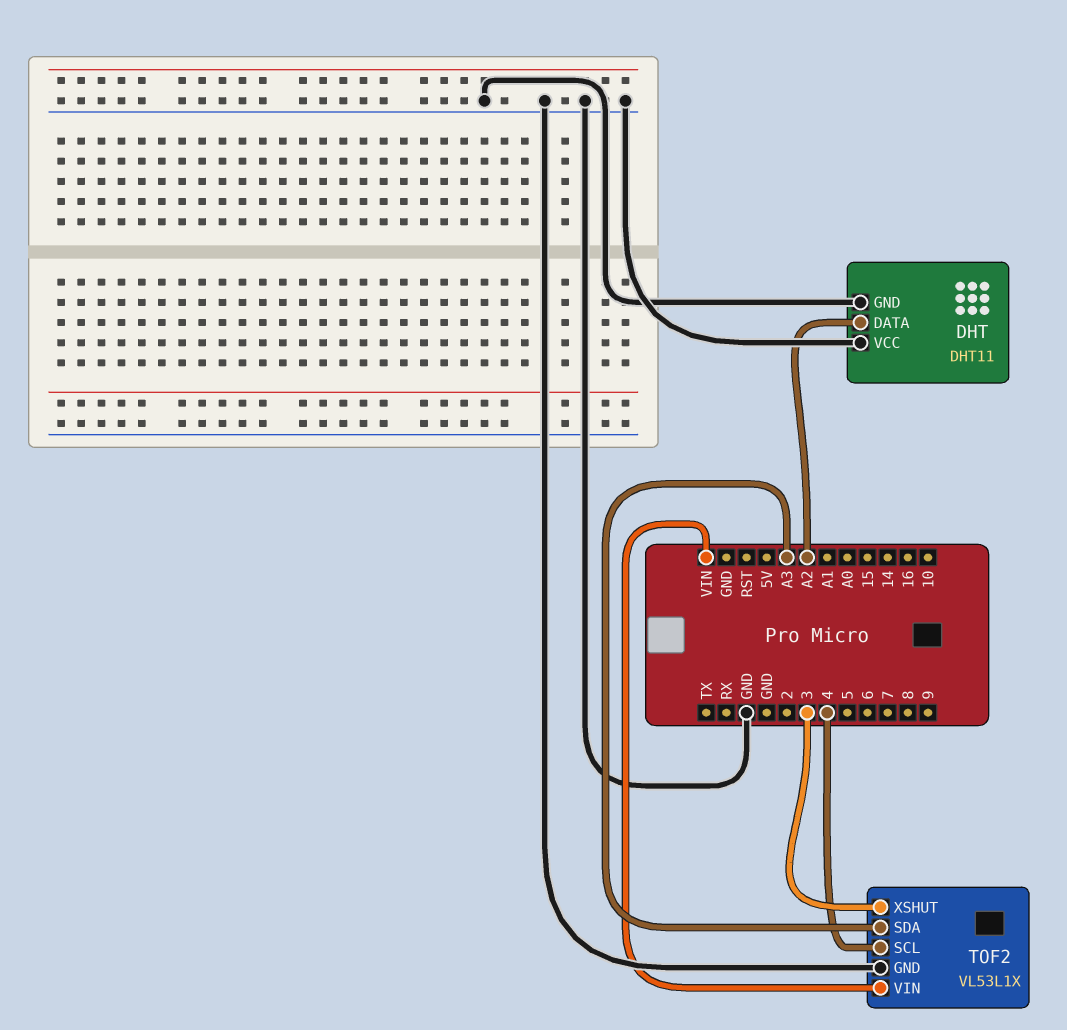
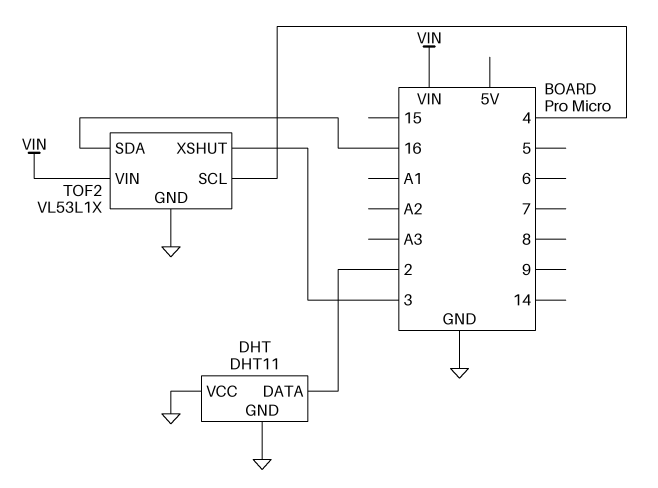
DHT pin DATA: A2 -> 2
TOF2 pin SDA: A3 -> 16

